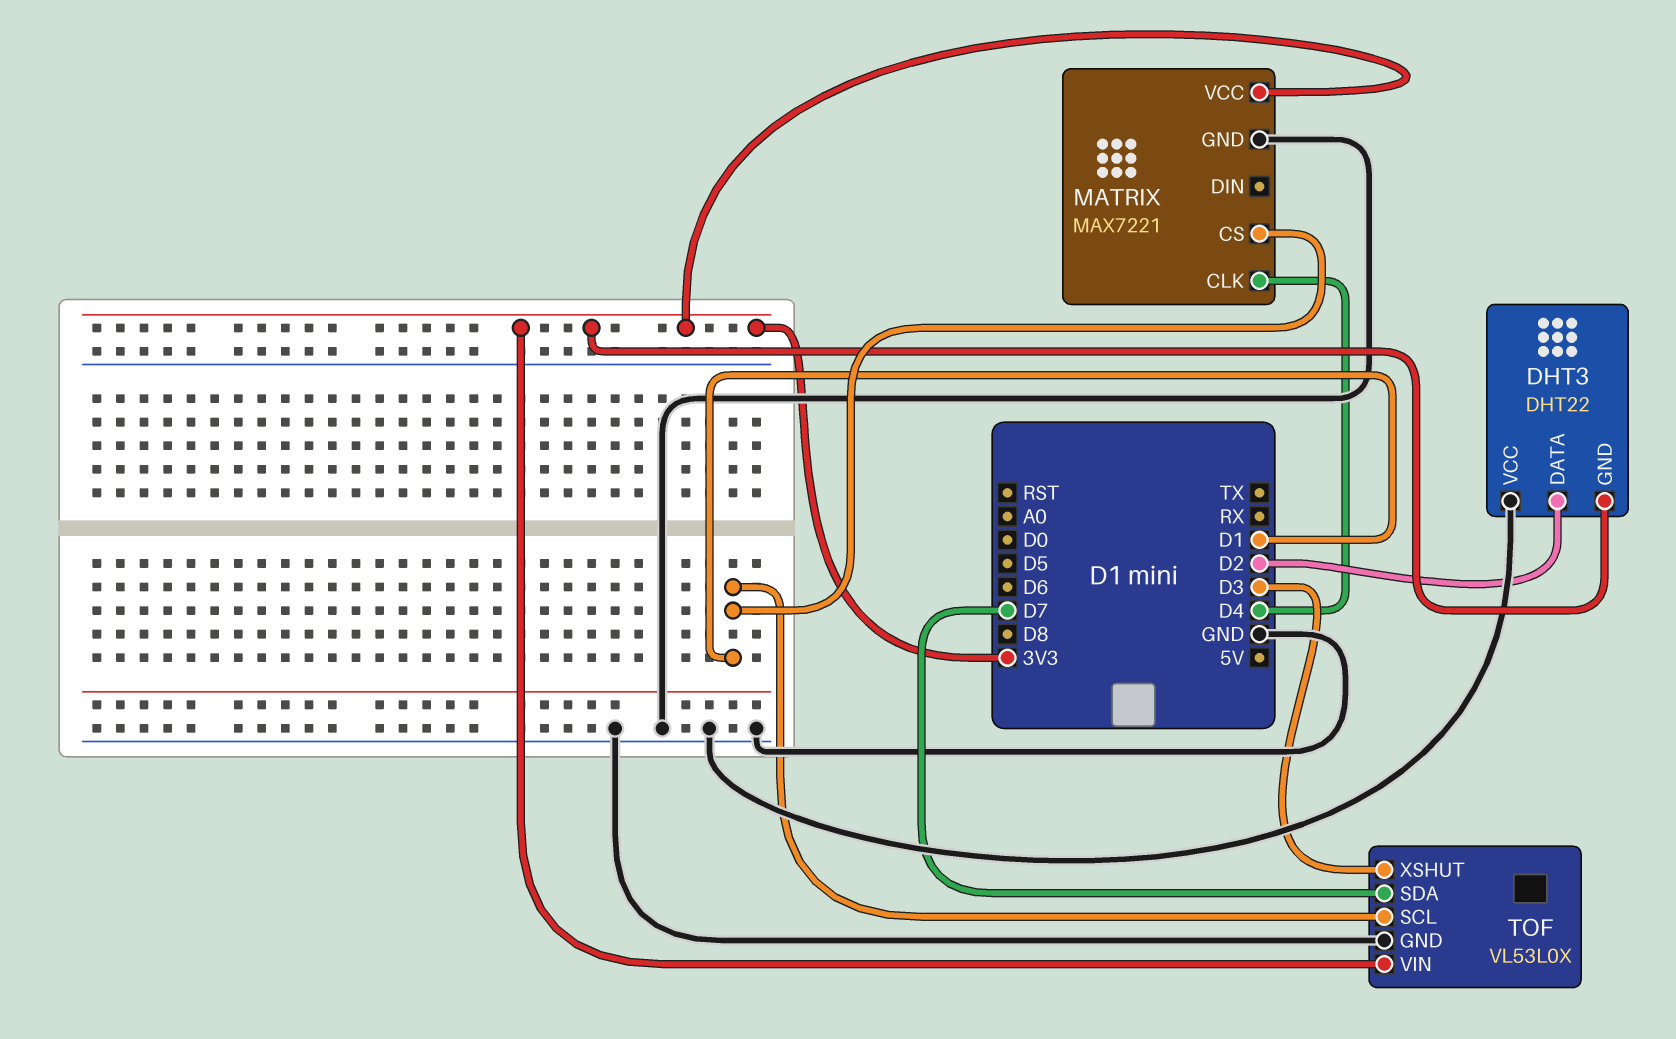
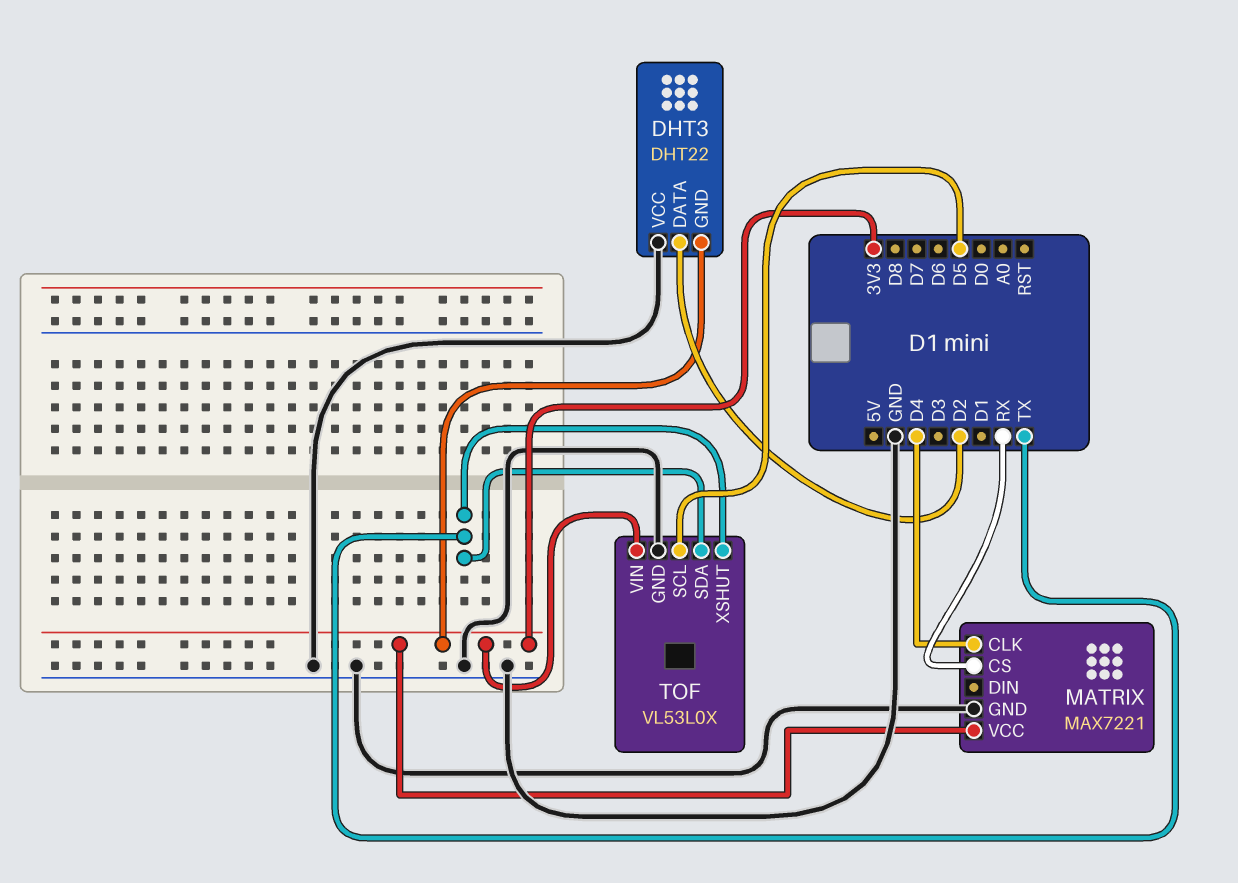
MATRIX pin CS: D1 -> RX
TOF pin SCL: D1 -> D5
TOF pin SDA: D7 -> TX
TOF pin XSHUT: D3 -> TX

